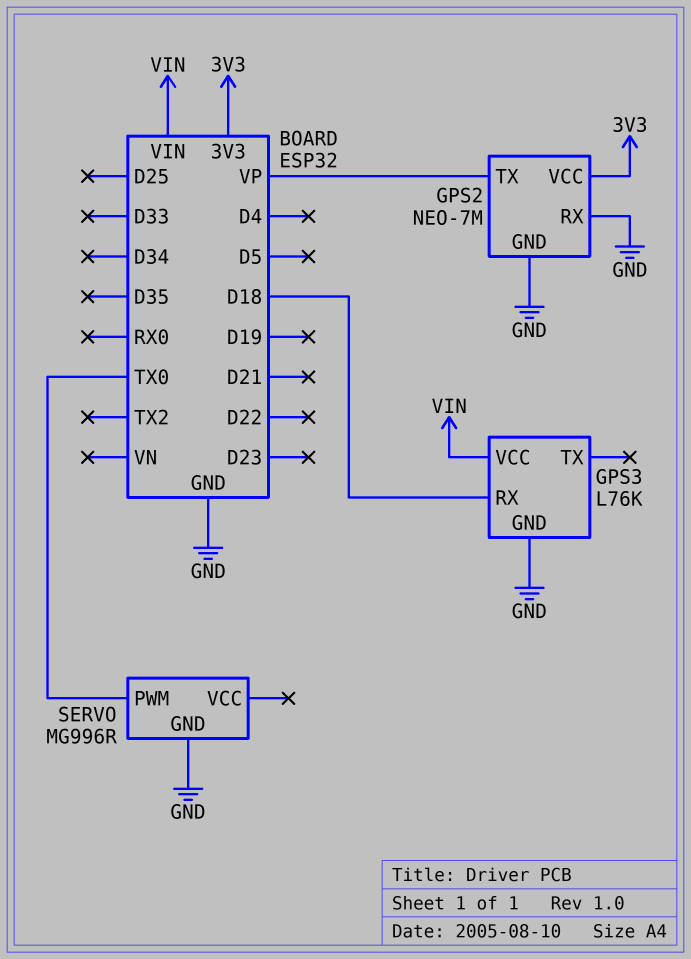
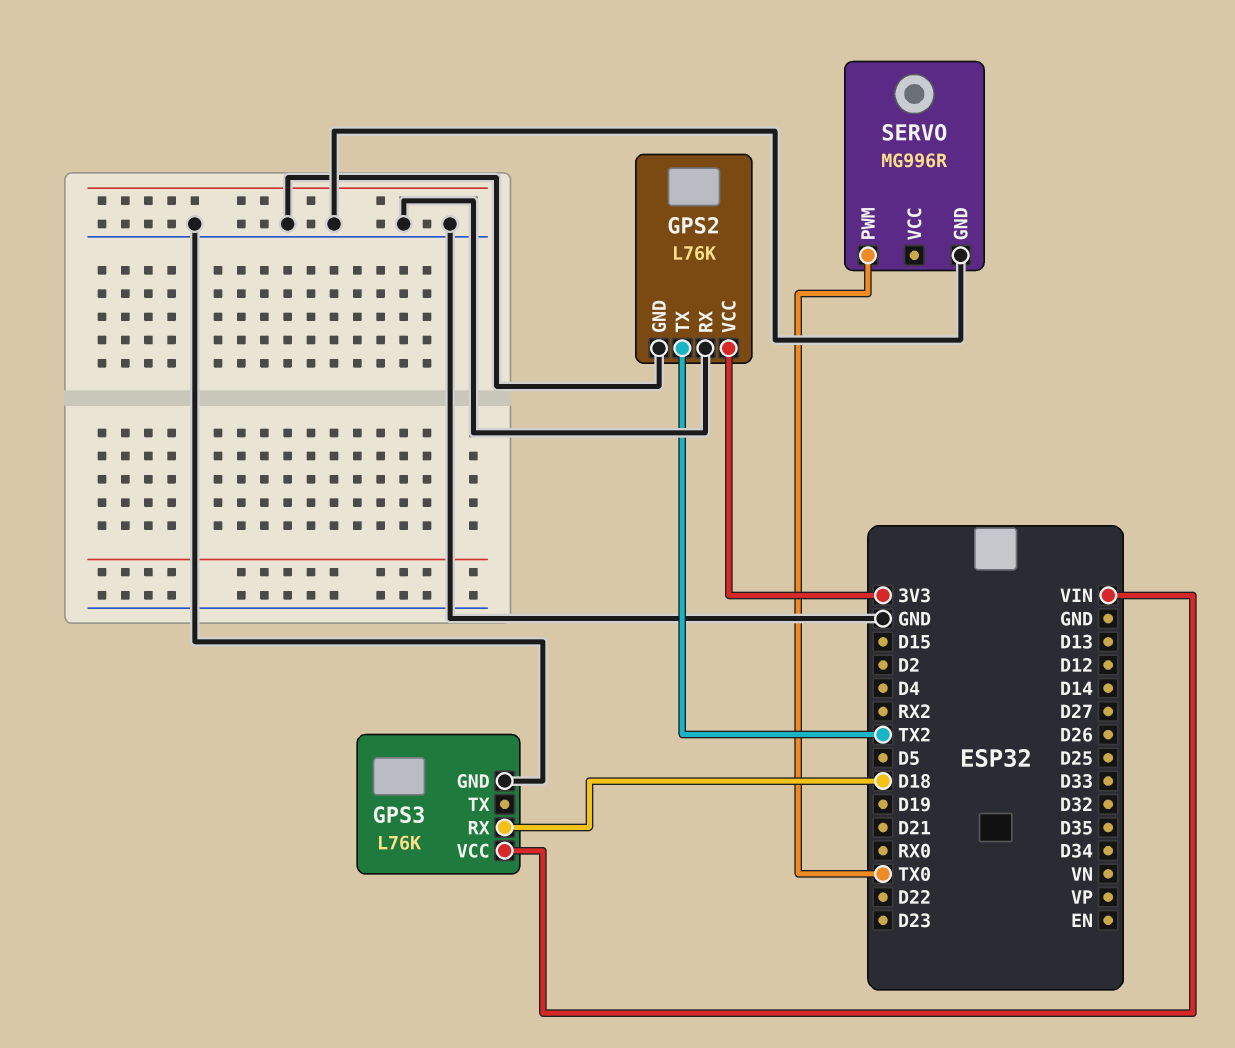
GPS2: NEO-7M -> L76K
GPS2 pin TX: VP -> TX2

